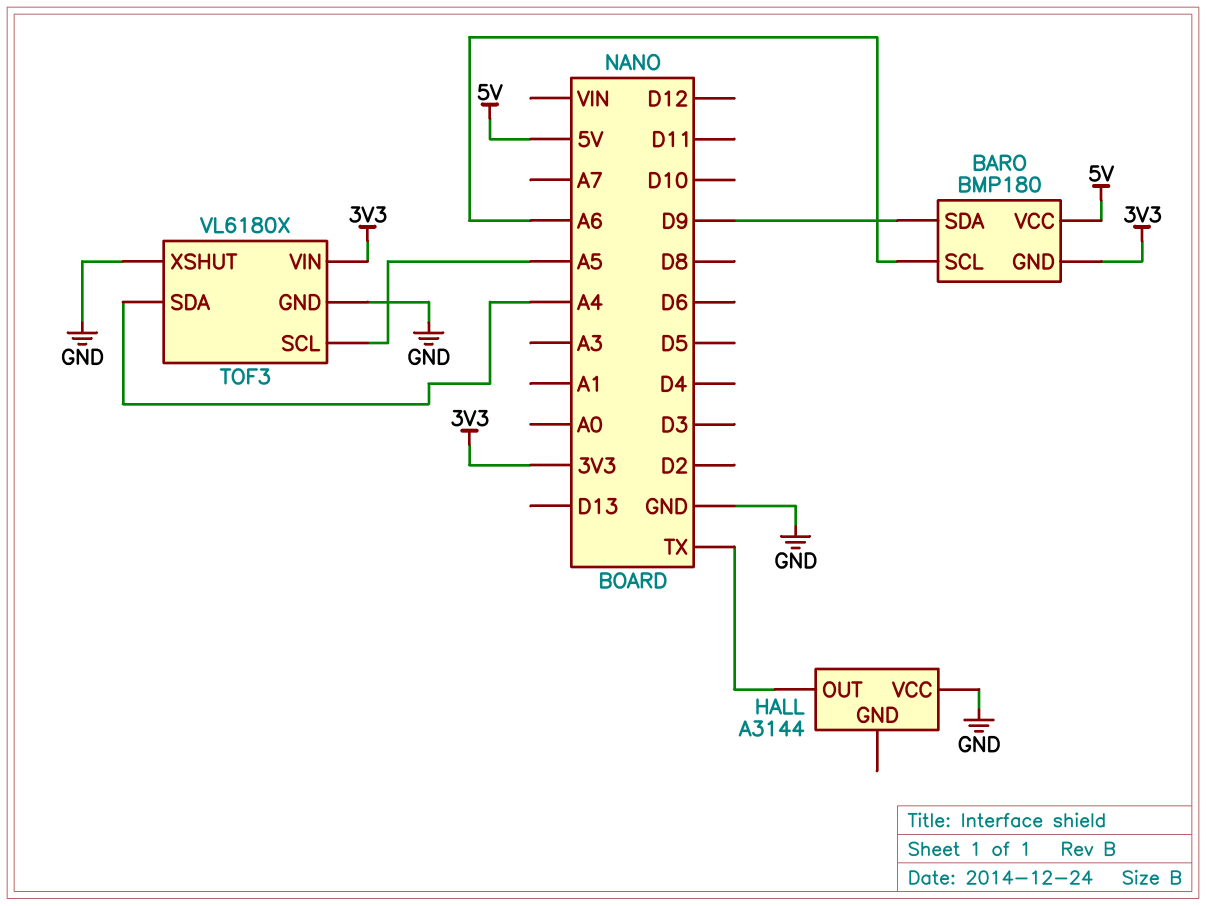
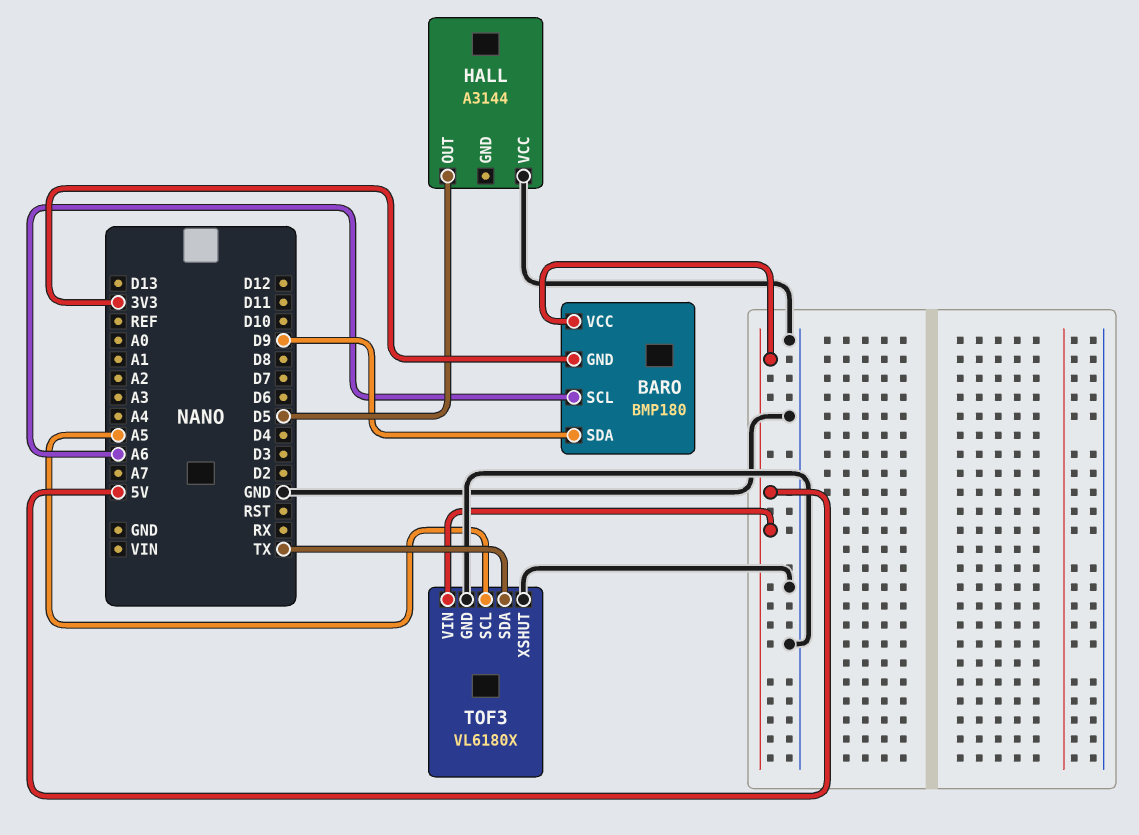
HALL pin OUT: TX -> D5
TOF3 pin SDA: A4 -> TX
TOF3 pin VIN: 3V3 -> 5V

